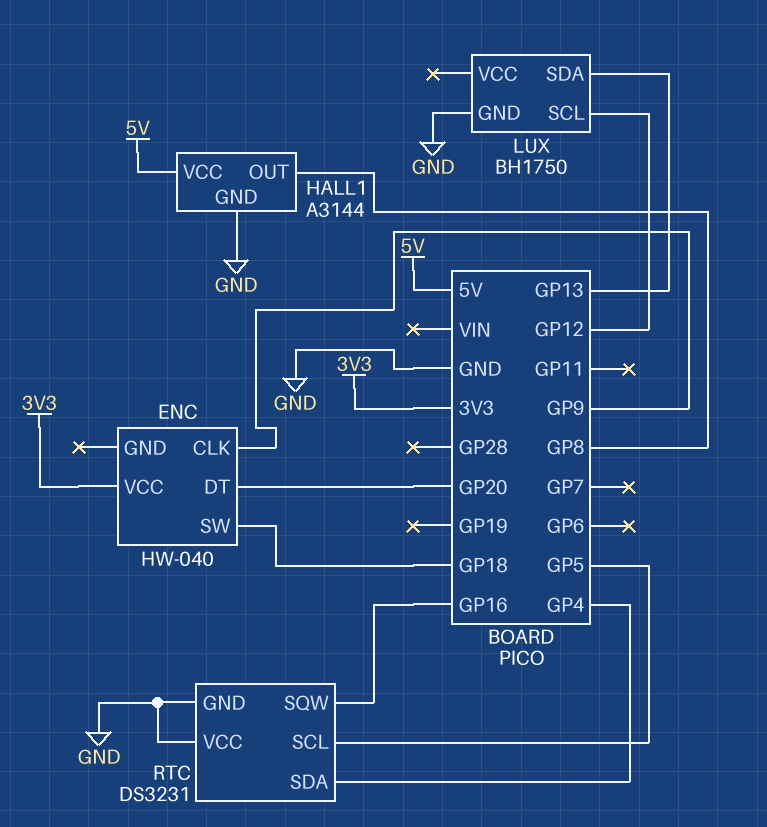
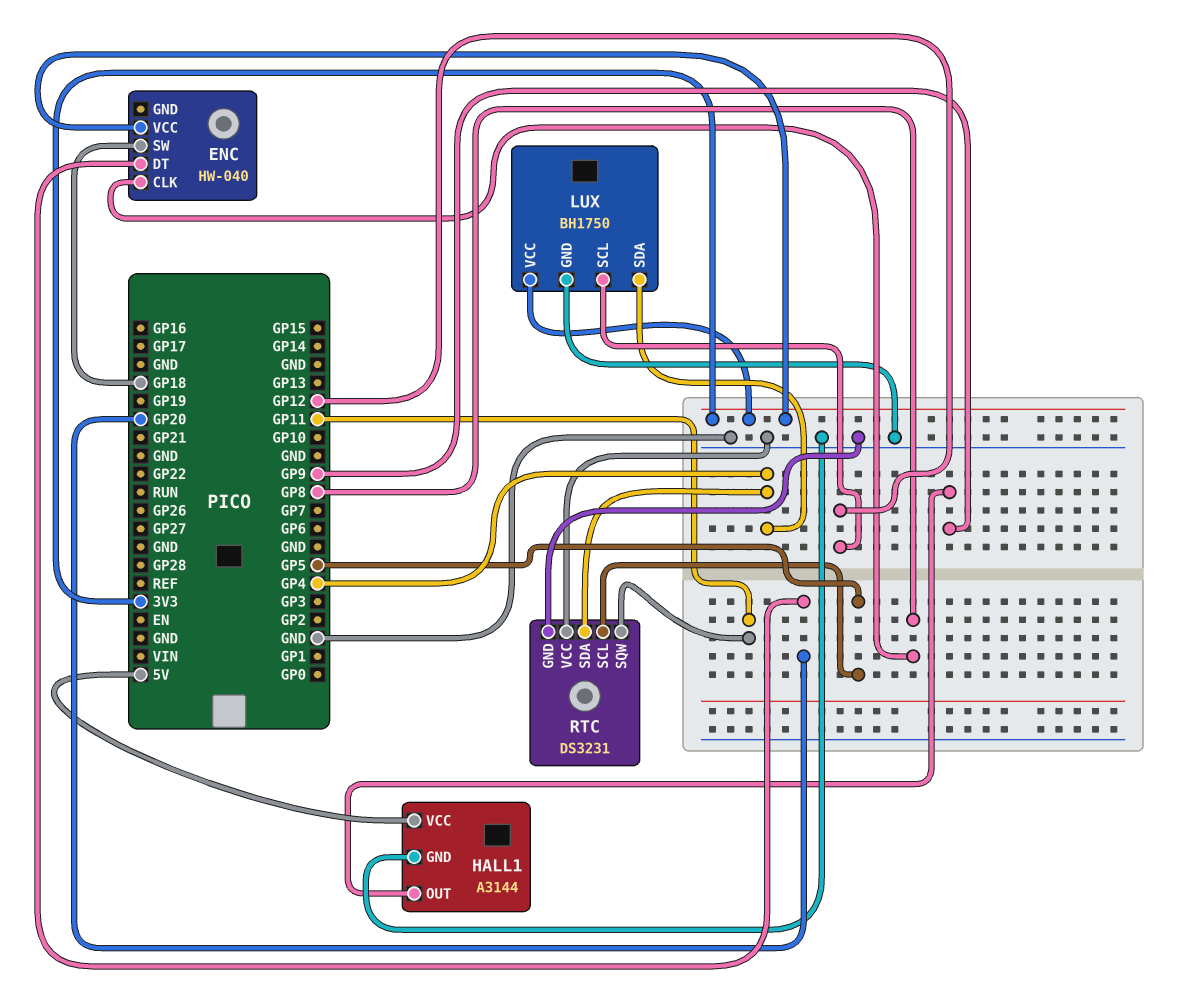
ENC pin CLK: GP9 -> GP8
HALL1 pin OUT: GP8 -> GP9
LUX pin SDA: GP13 -> GP4
LUX pin VCC: none -> 3V3
RTC pin SQW: GP16 -> GP11

